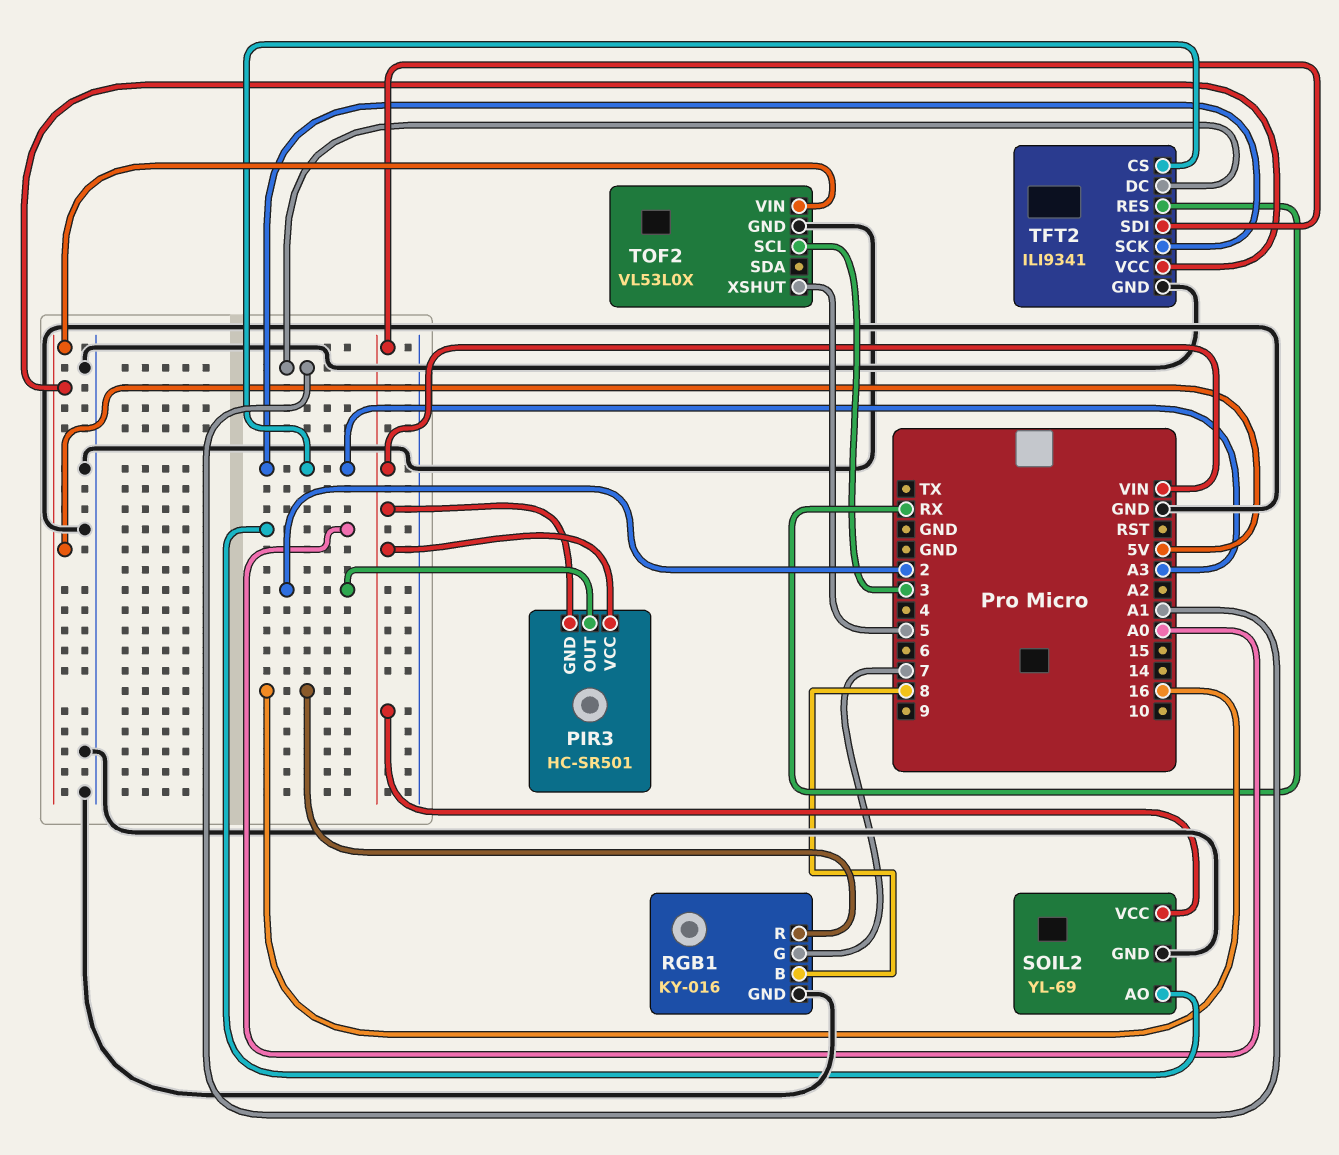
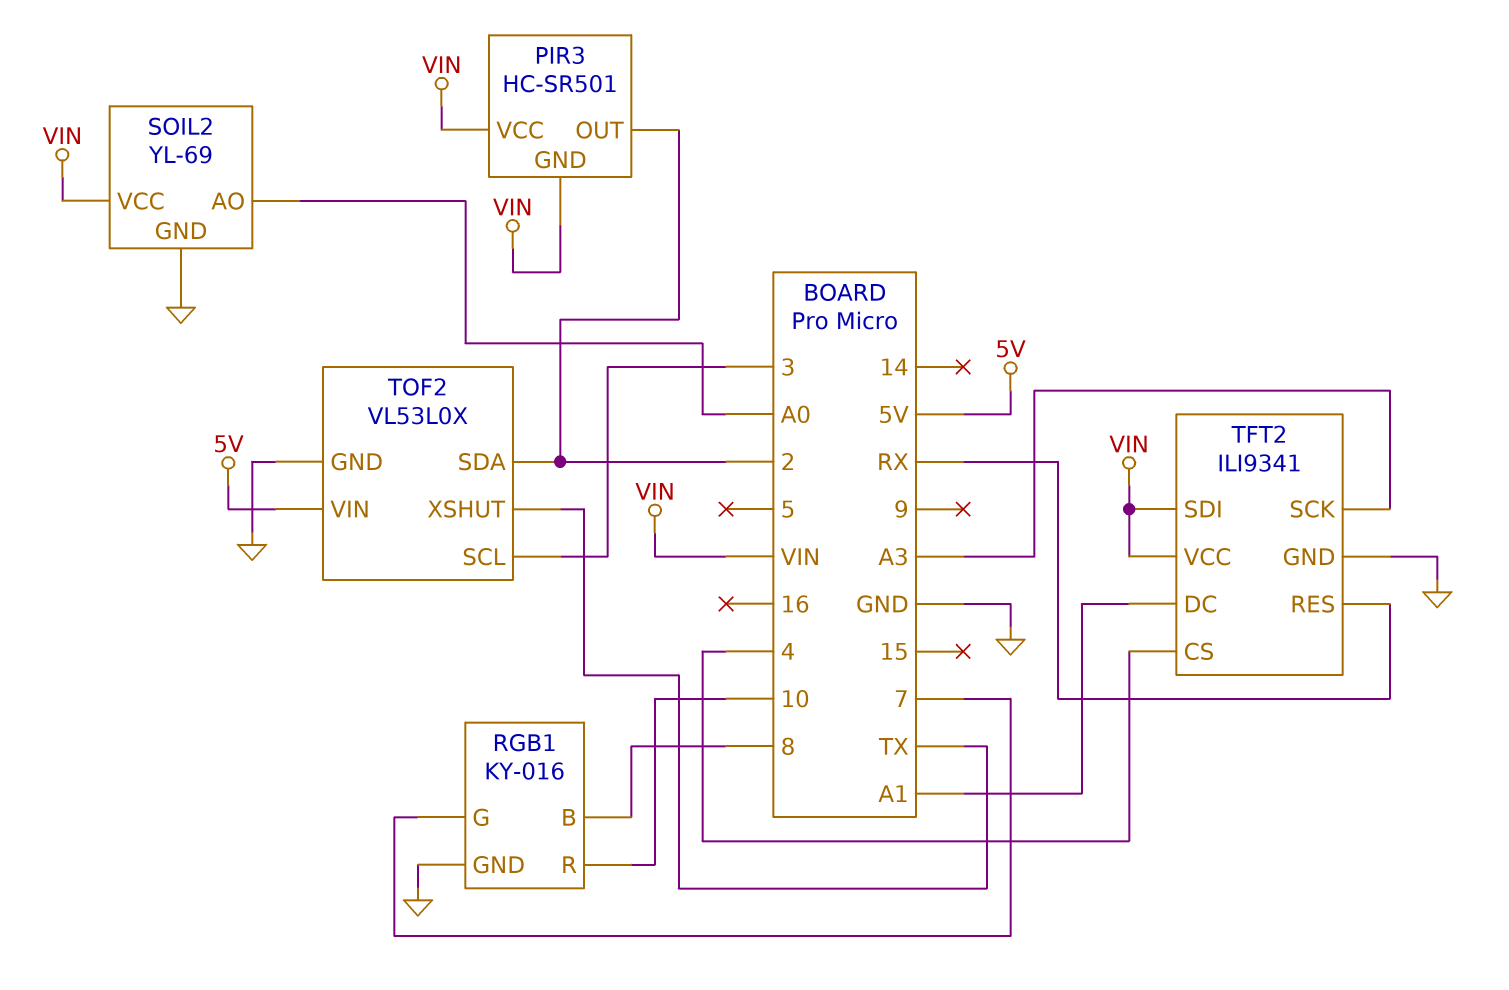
RGB1 pin R: 16 -> 10
TFT2 pin CS: A3 -> 4
TFT2 pin VCC: 5V -> VIN
TOF2 pin SDA: none -> 2
TOF2 pin XSHUT: 5 -> TX

